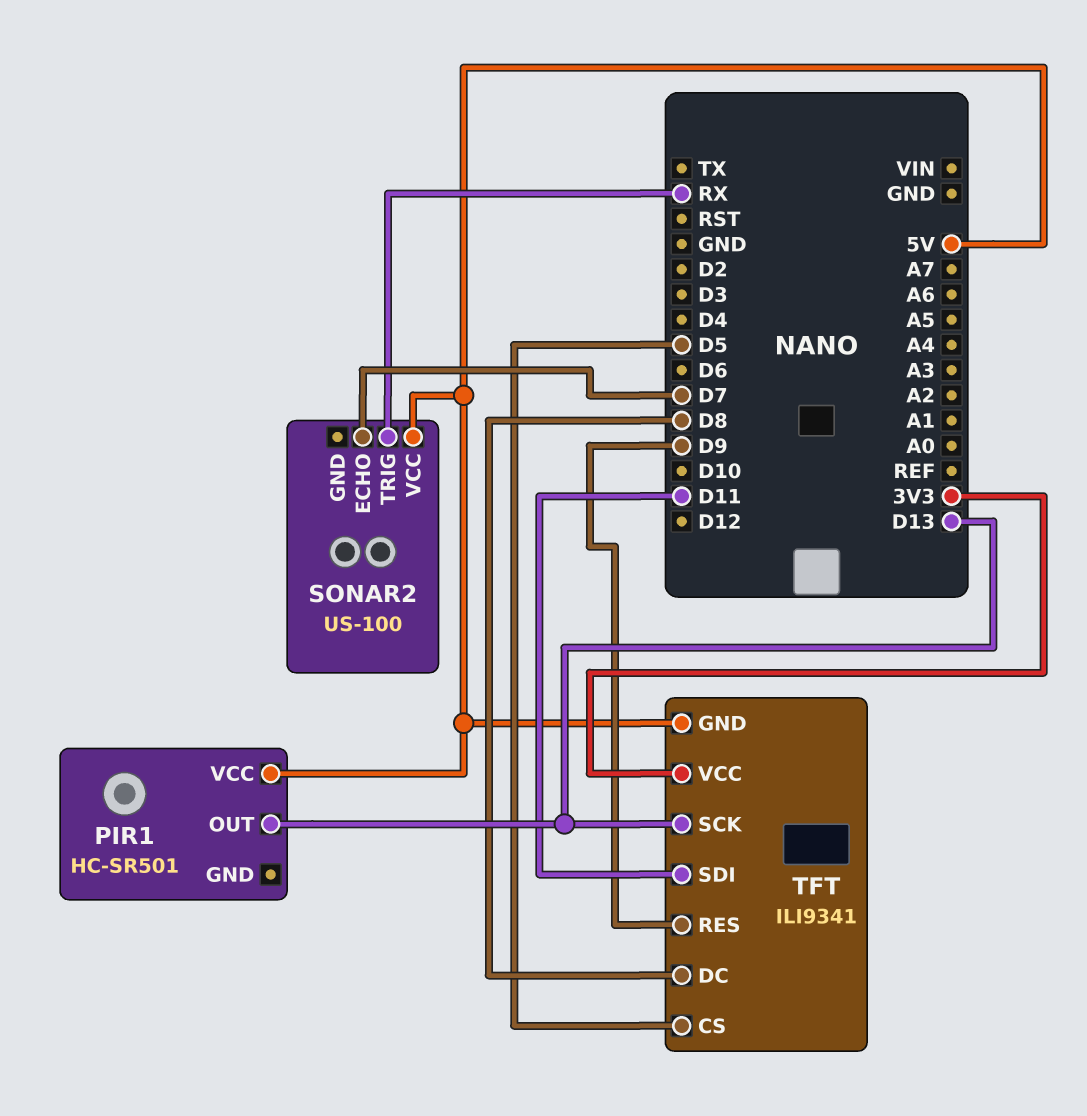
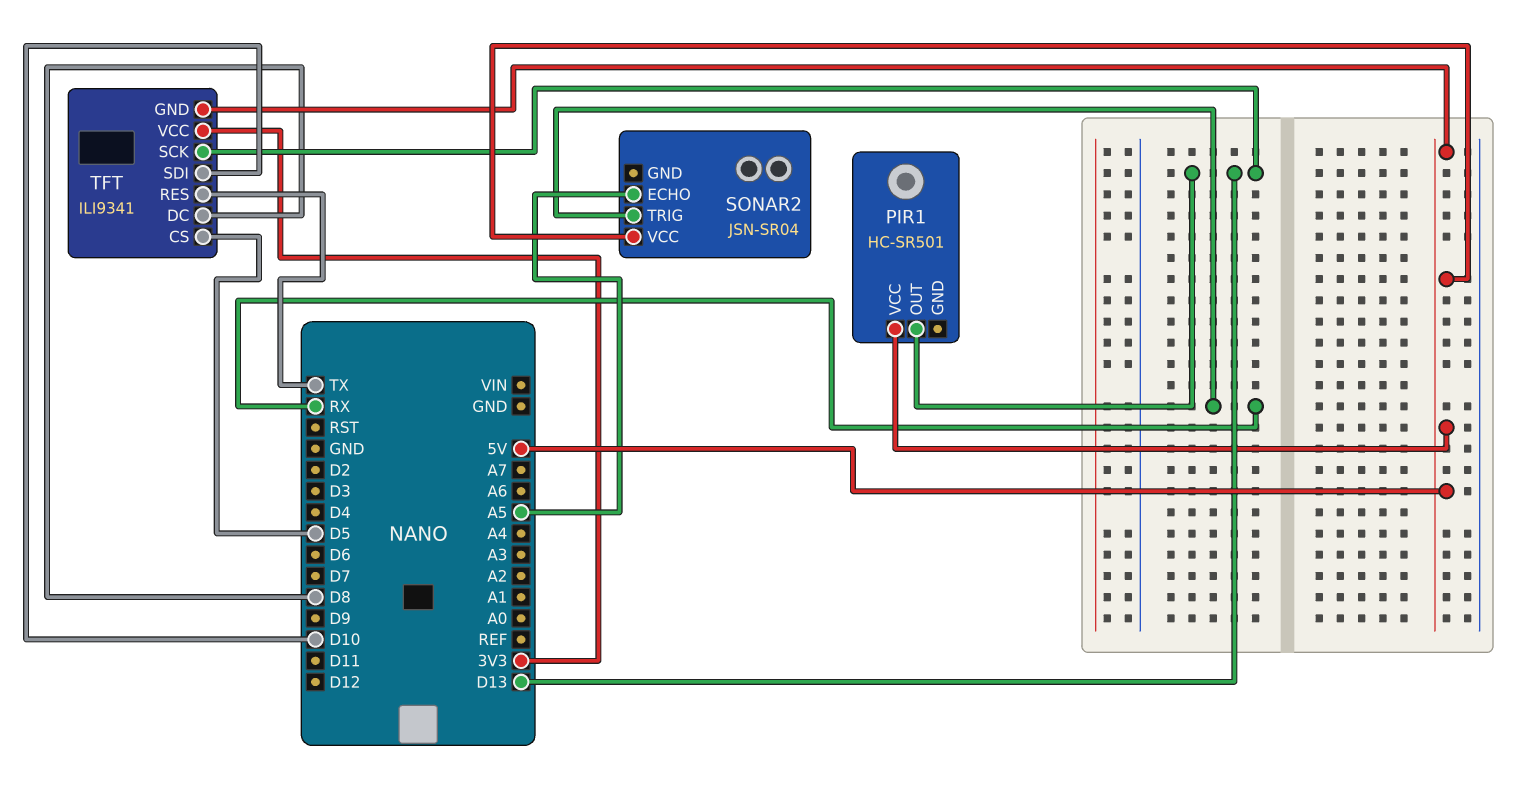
SONAR2: US-100 -> JSN-SR04
SONAR2 pin ECHO: D7 -> A5
TFT pin RES: D9 -> TX
TFT pin SDI: D11 -> D10

